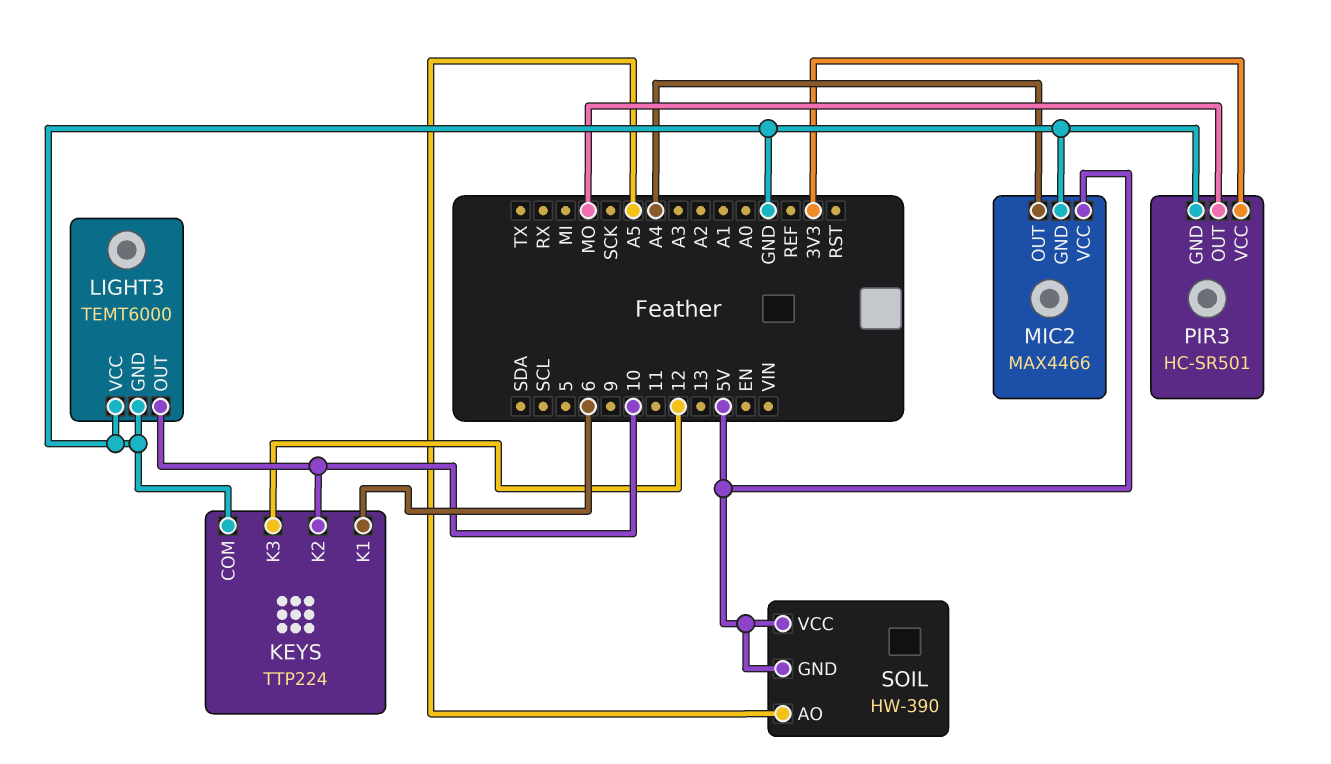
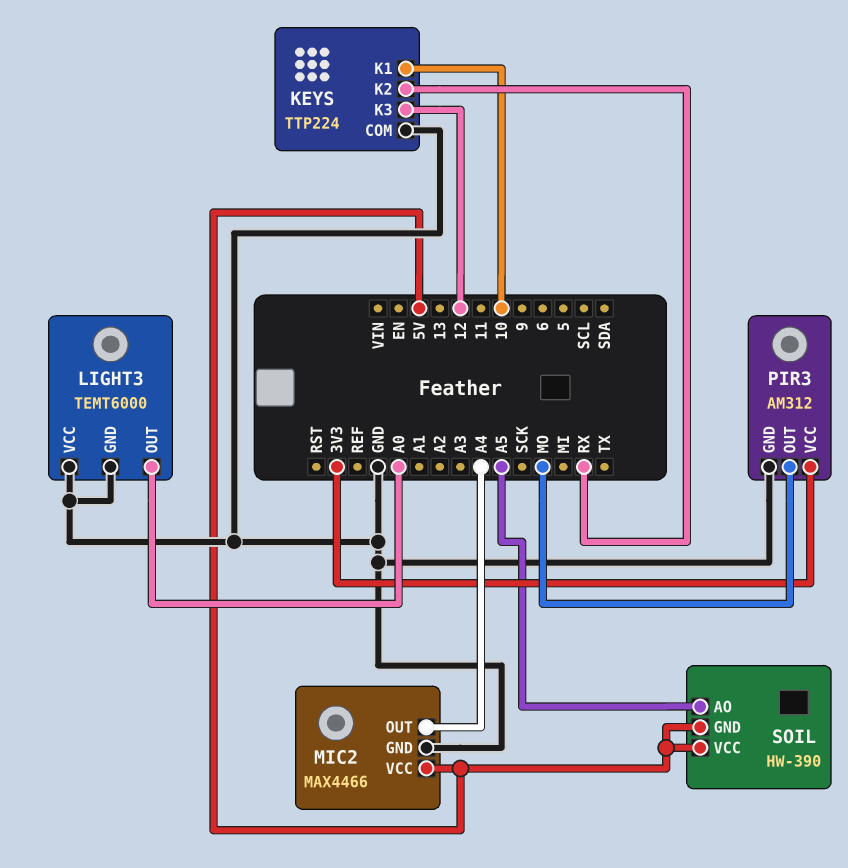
KEYS pin K1: 6 -> 10
KEYS pin K2: 10 -> RX
LIGHT3 pin OUT: 10 -> A0
PIR3: HC-SR501 -> AM312

